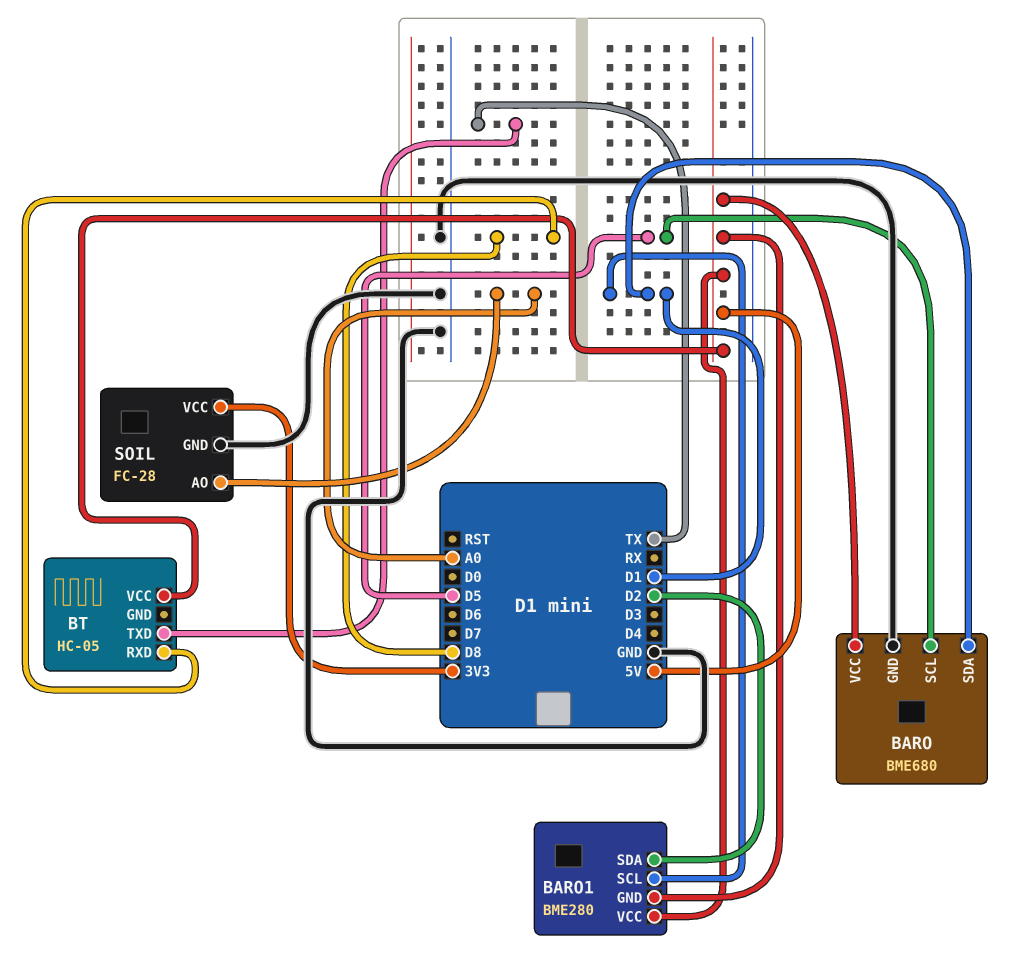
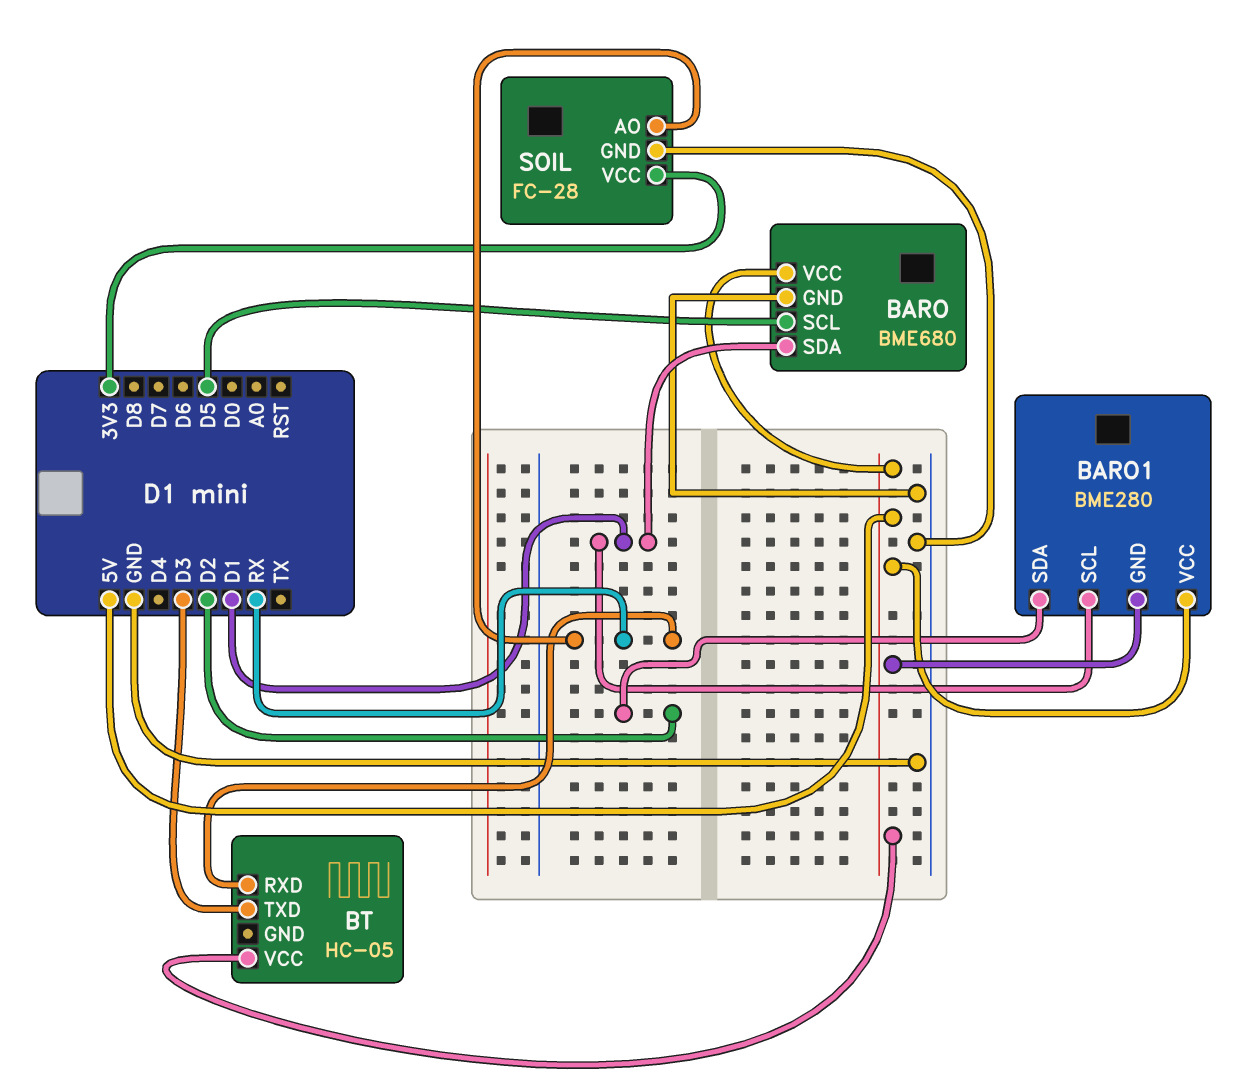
BT pin RXD: D8 -> RX
BT pin TXD: TX -> D3
SOIL pin AO: A0 -> RX

